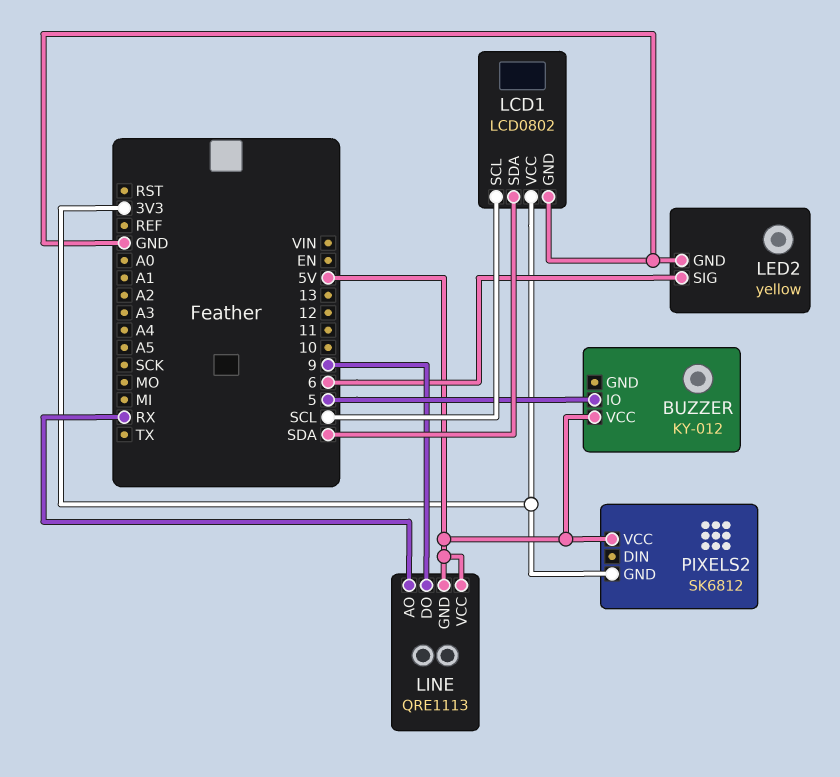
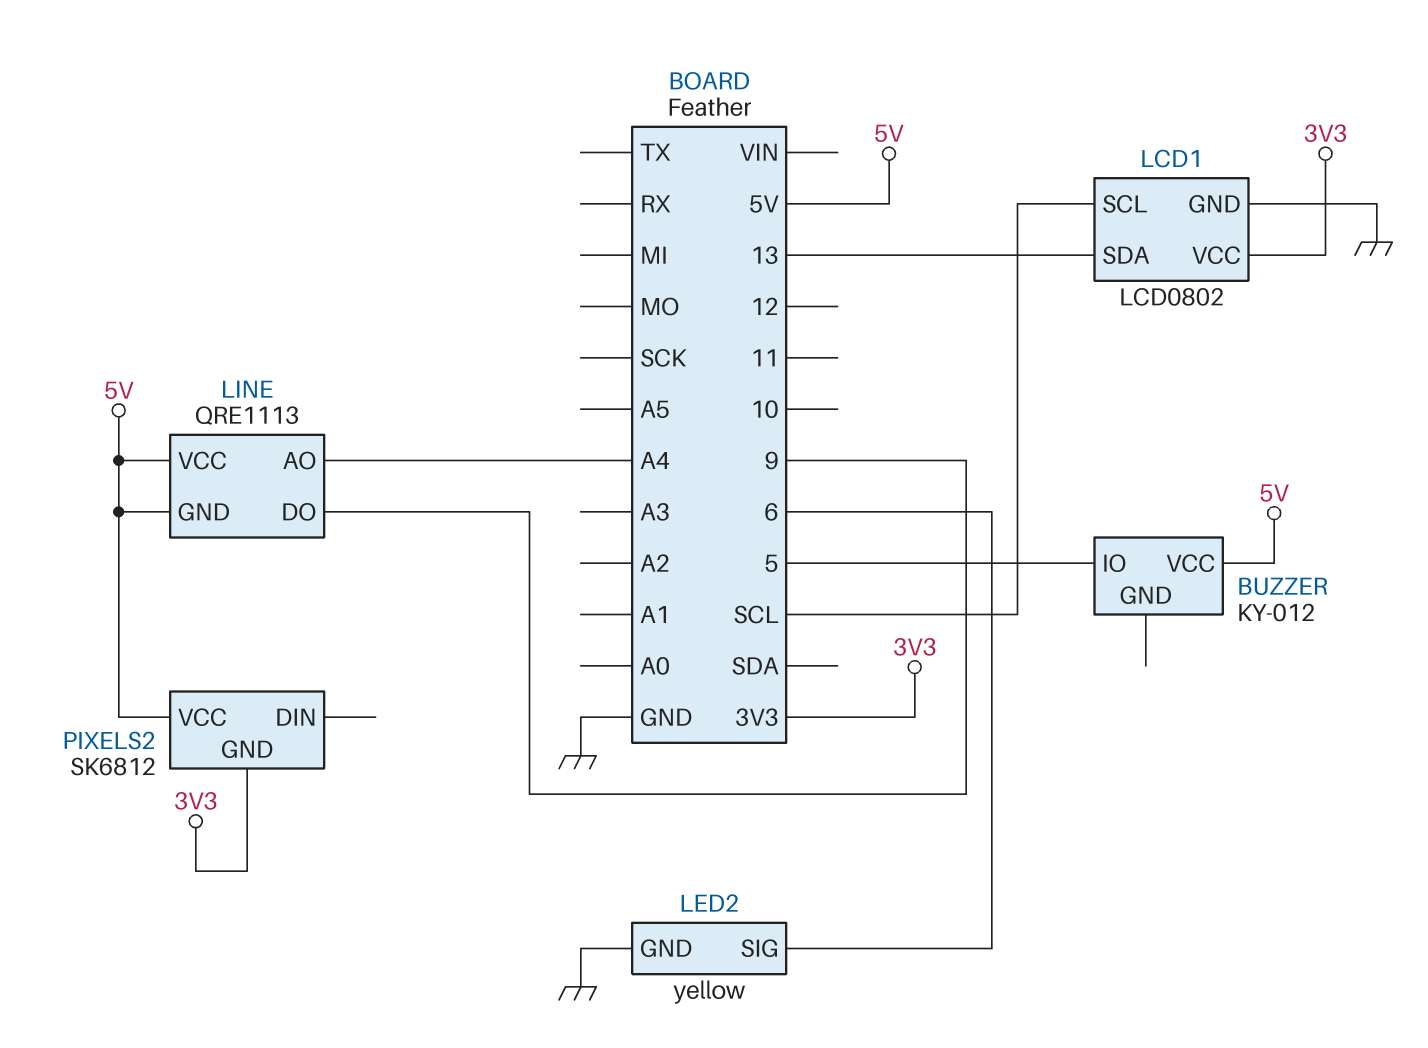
LCD1 pin SDA: SDA -> 13
LINE pin AO: RX -> A4

